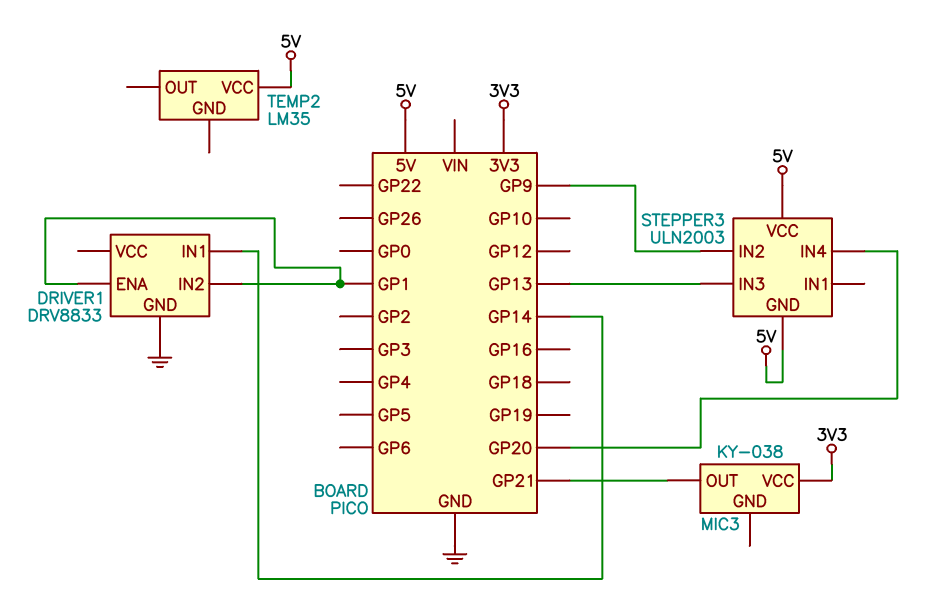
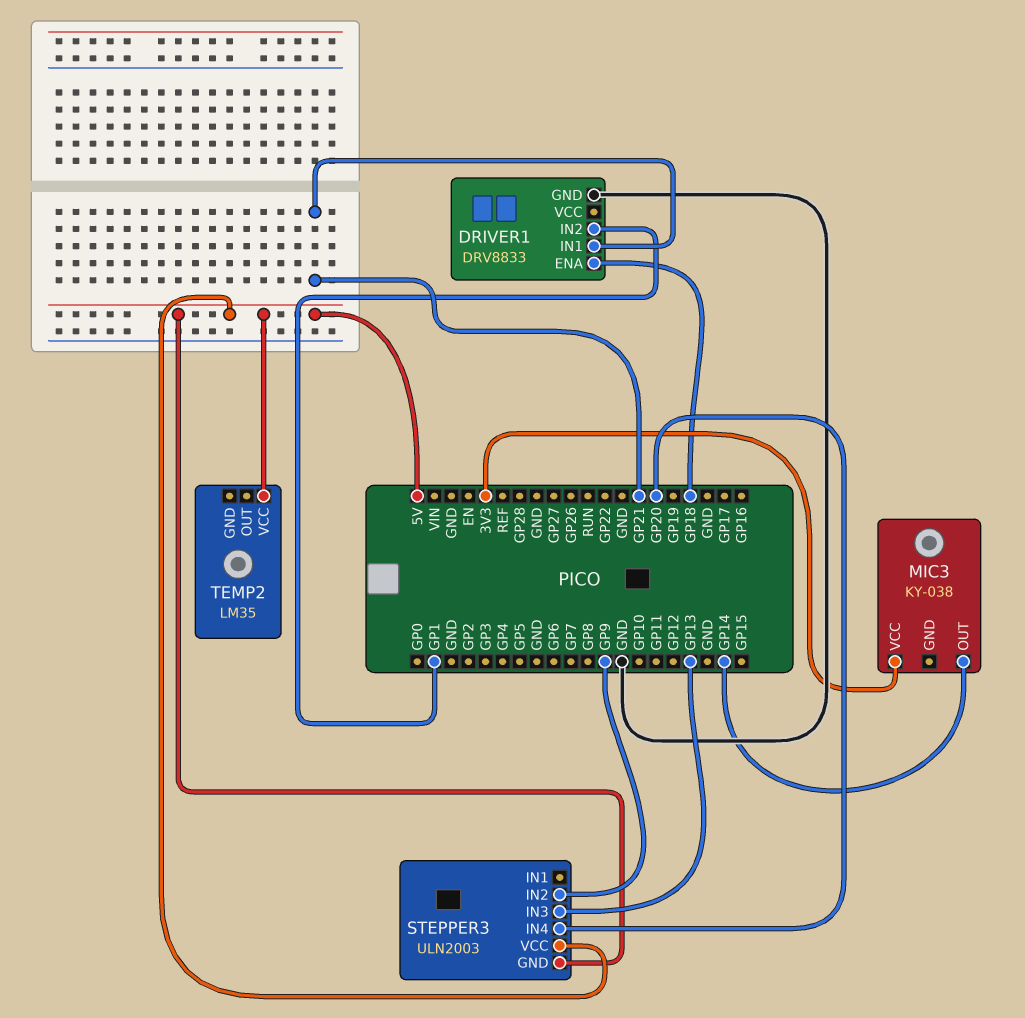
DRIVER1 pin ENA: GP1 -> GP18
DRIVER1 pin IN1: GP14 -> GP21
MIC3 pin OUT: GP21 -> GP14

